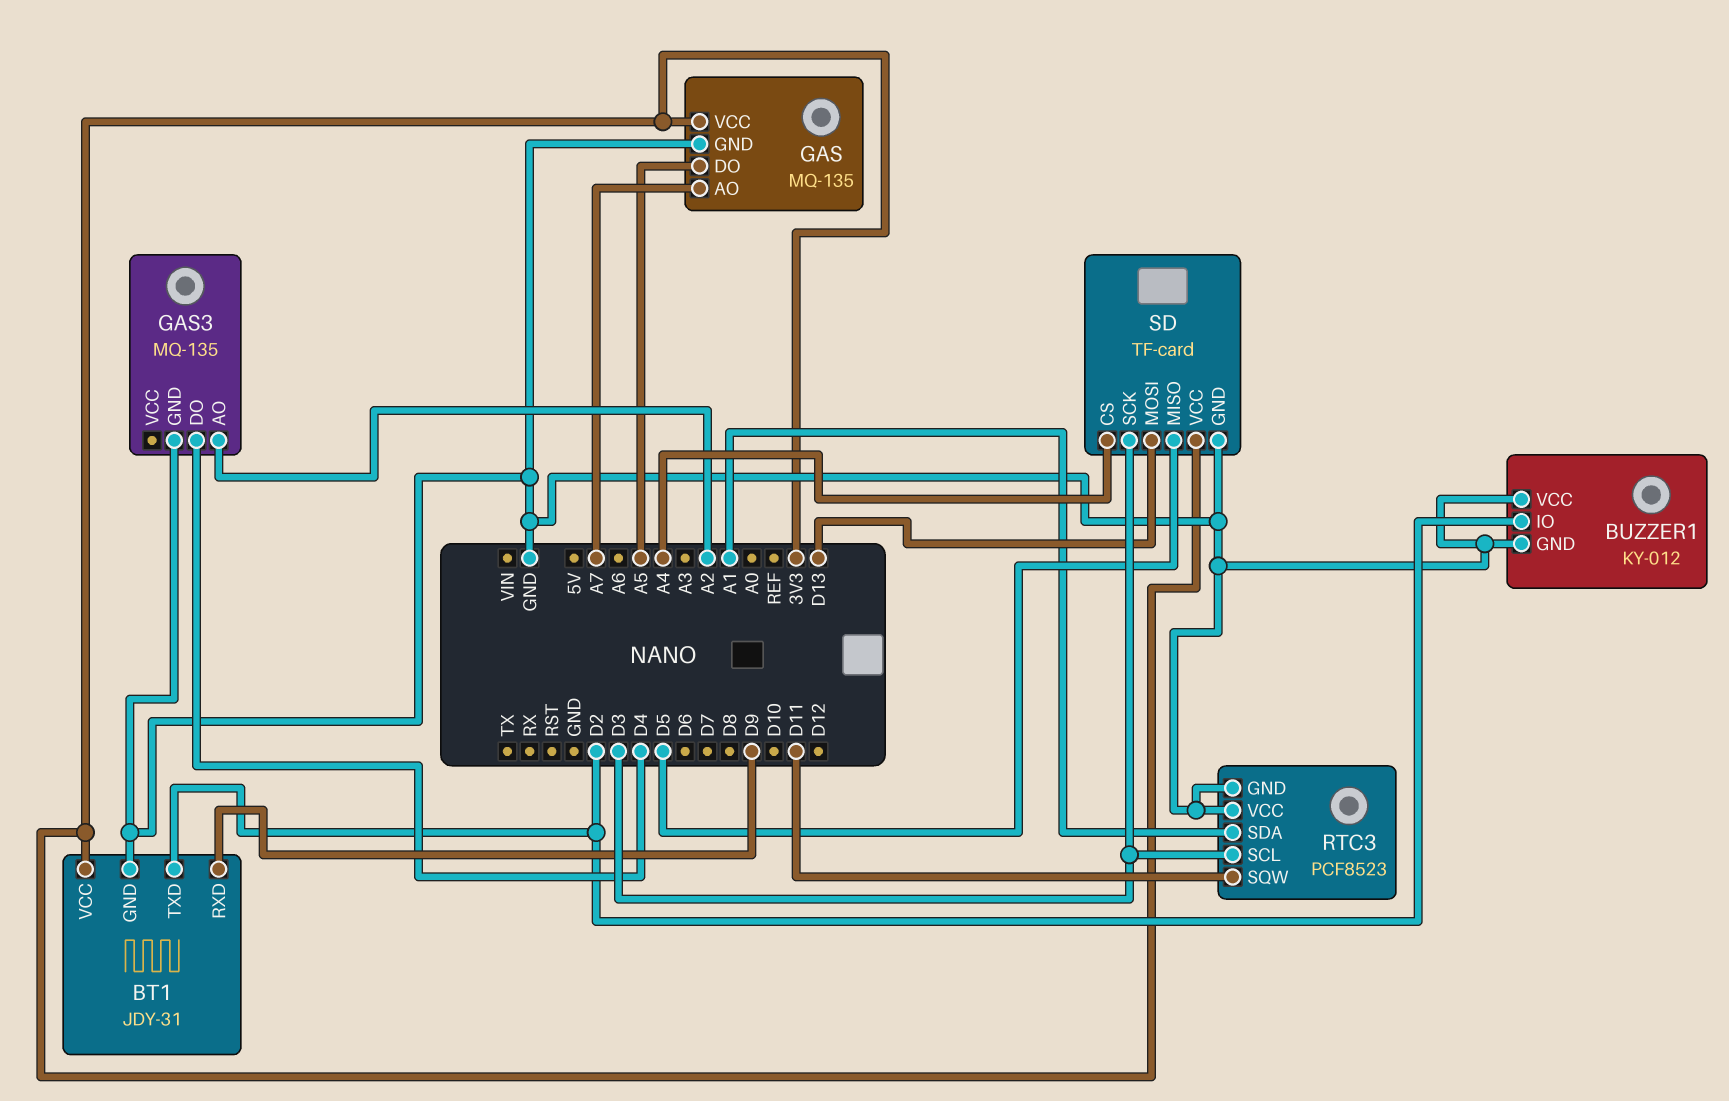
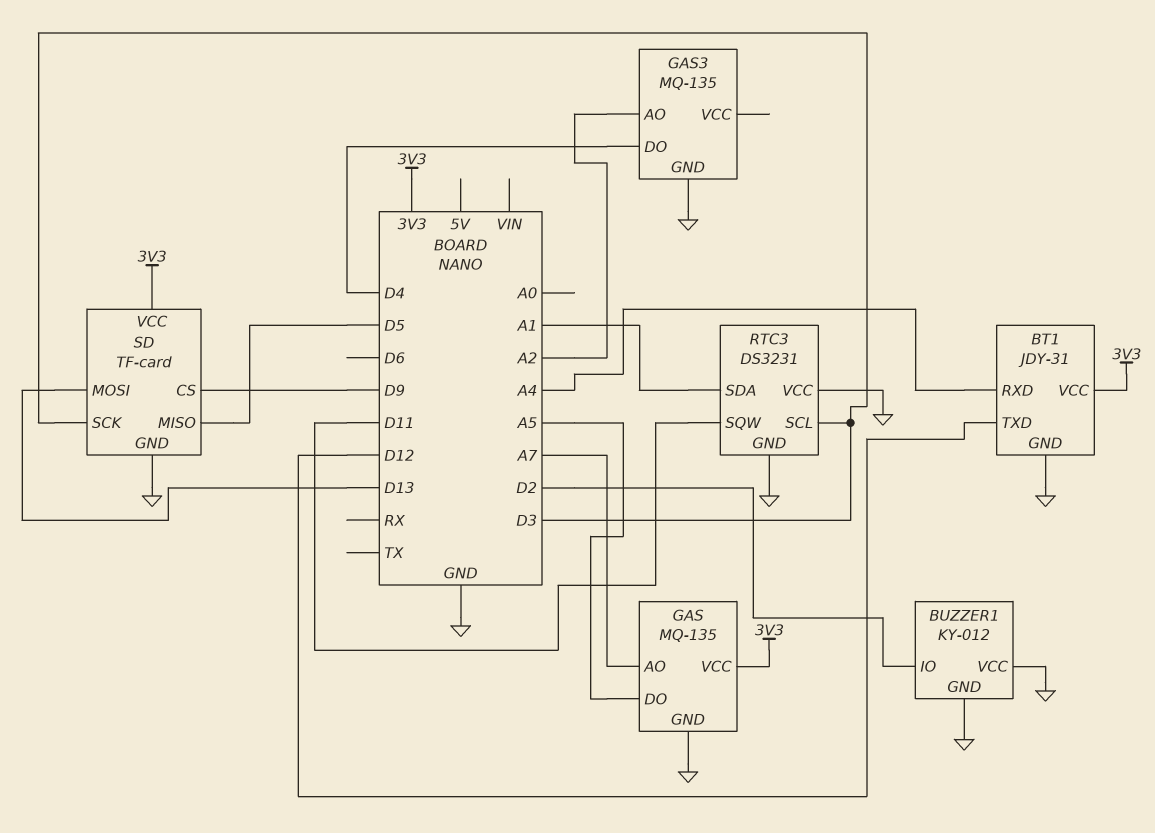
BT1 pin RXD: D9 -> A4
BT1 pin TXD: D2 -> D12
RTC3: PCF8523 -> DS3231
SD pin CS: A4 -> D9

